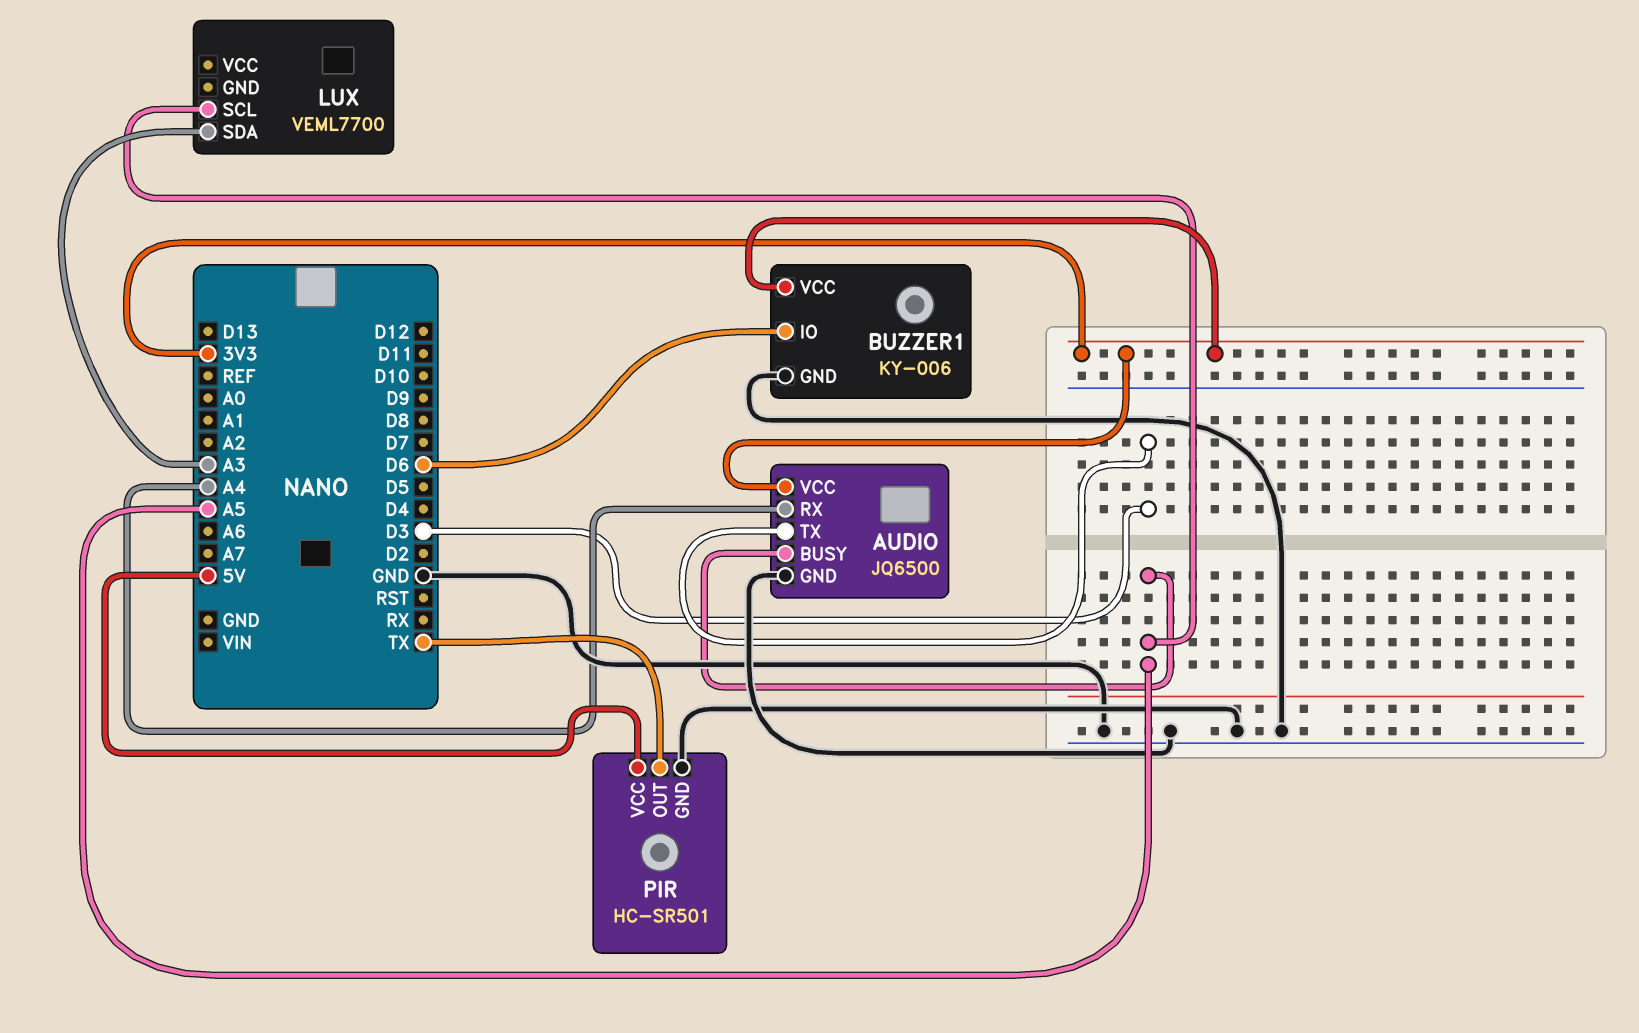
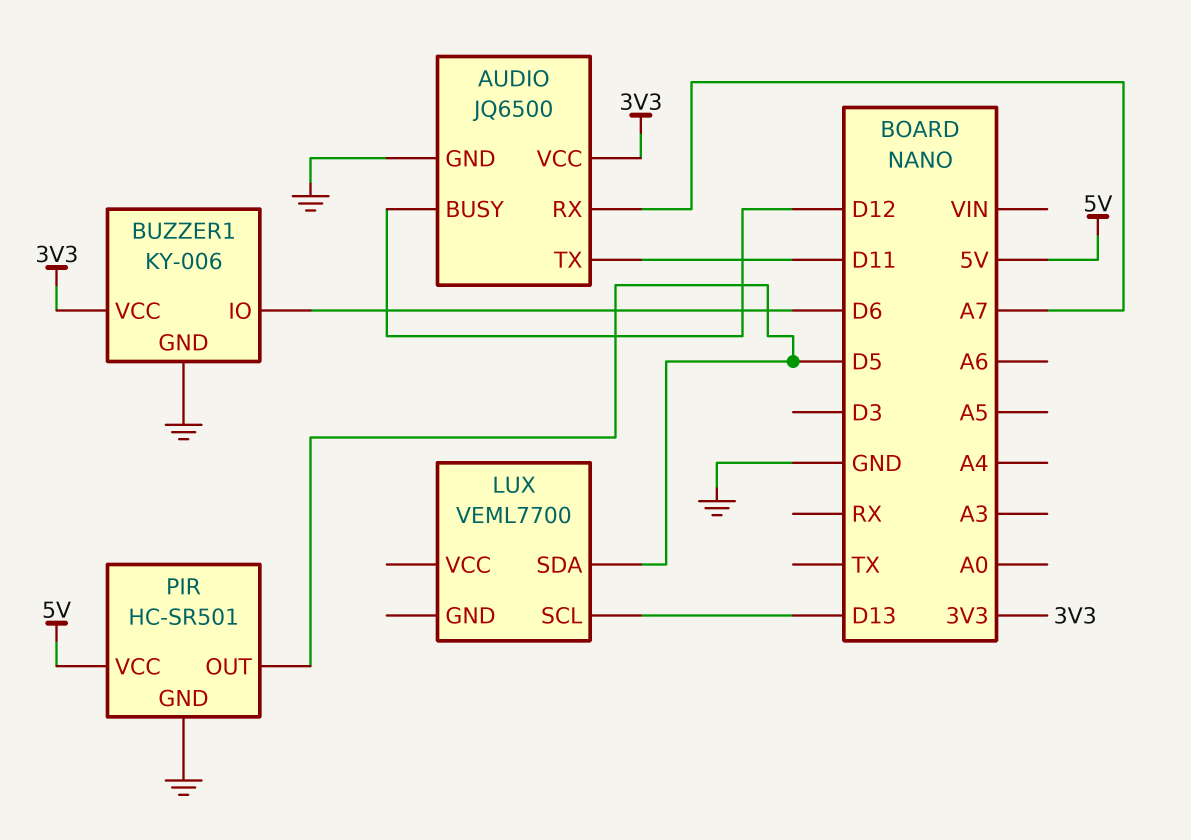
AUDIO pin BUSY: A5 -> D12
AUDIO pin RX: A4 -> A7
AUDIO pin TX: D3 -> D11
LUX pin SCL: A5 -> D13
LUX pin SDA: A3 -> D5
PIR pin OUT: TX -> D5

